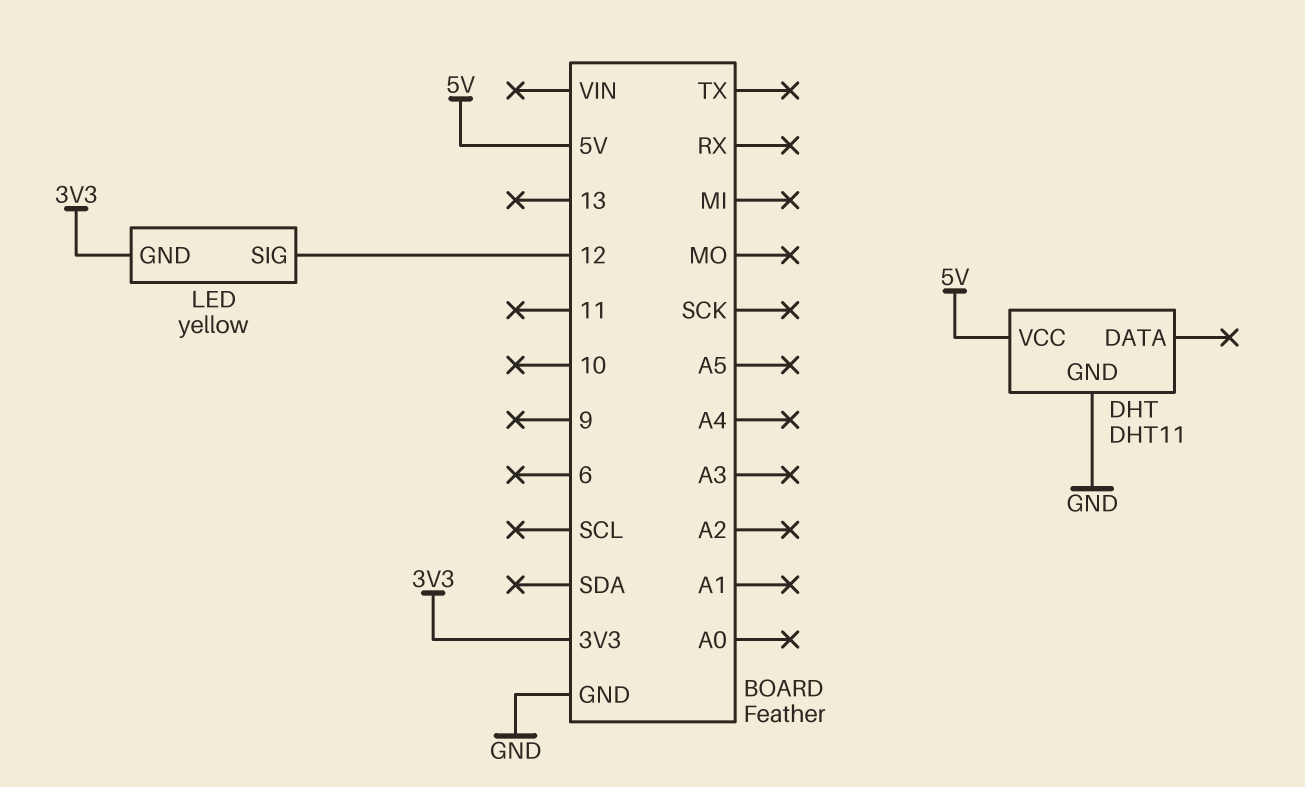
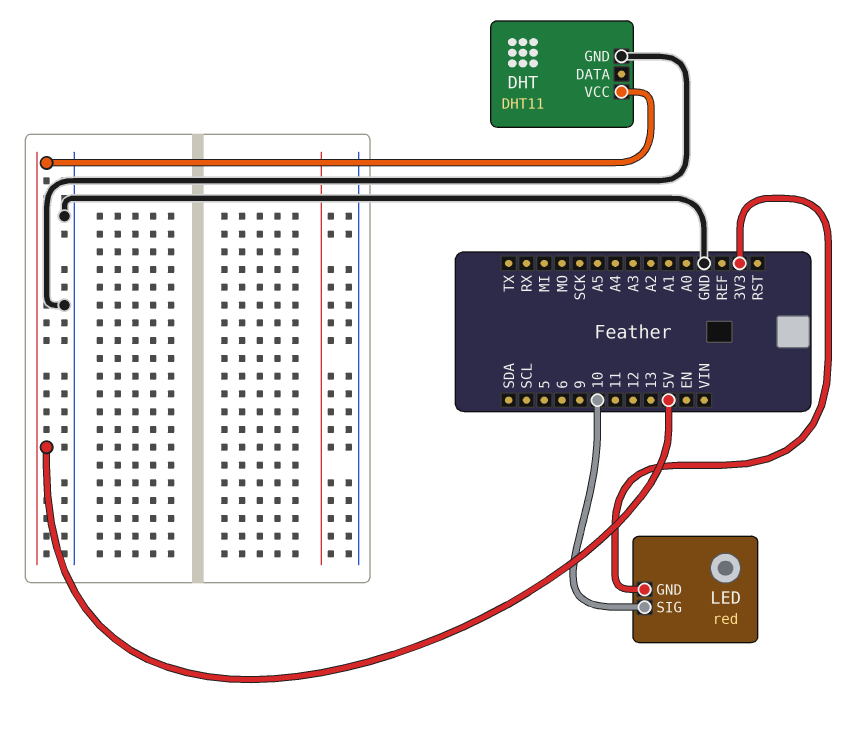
LED: yellow -> red
LED pin SIG: 12 -> 10

